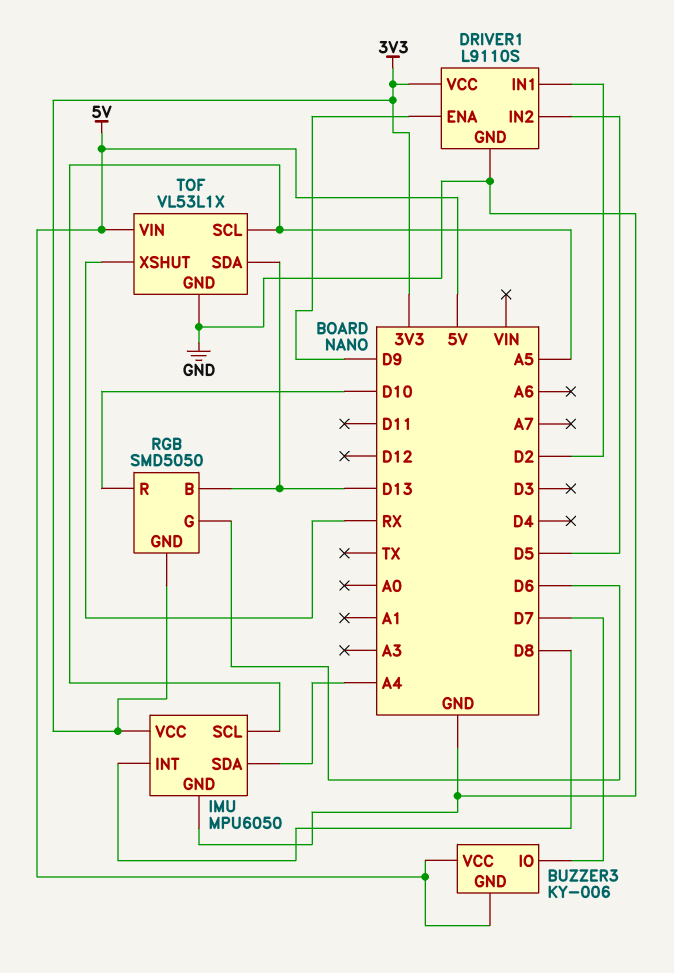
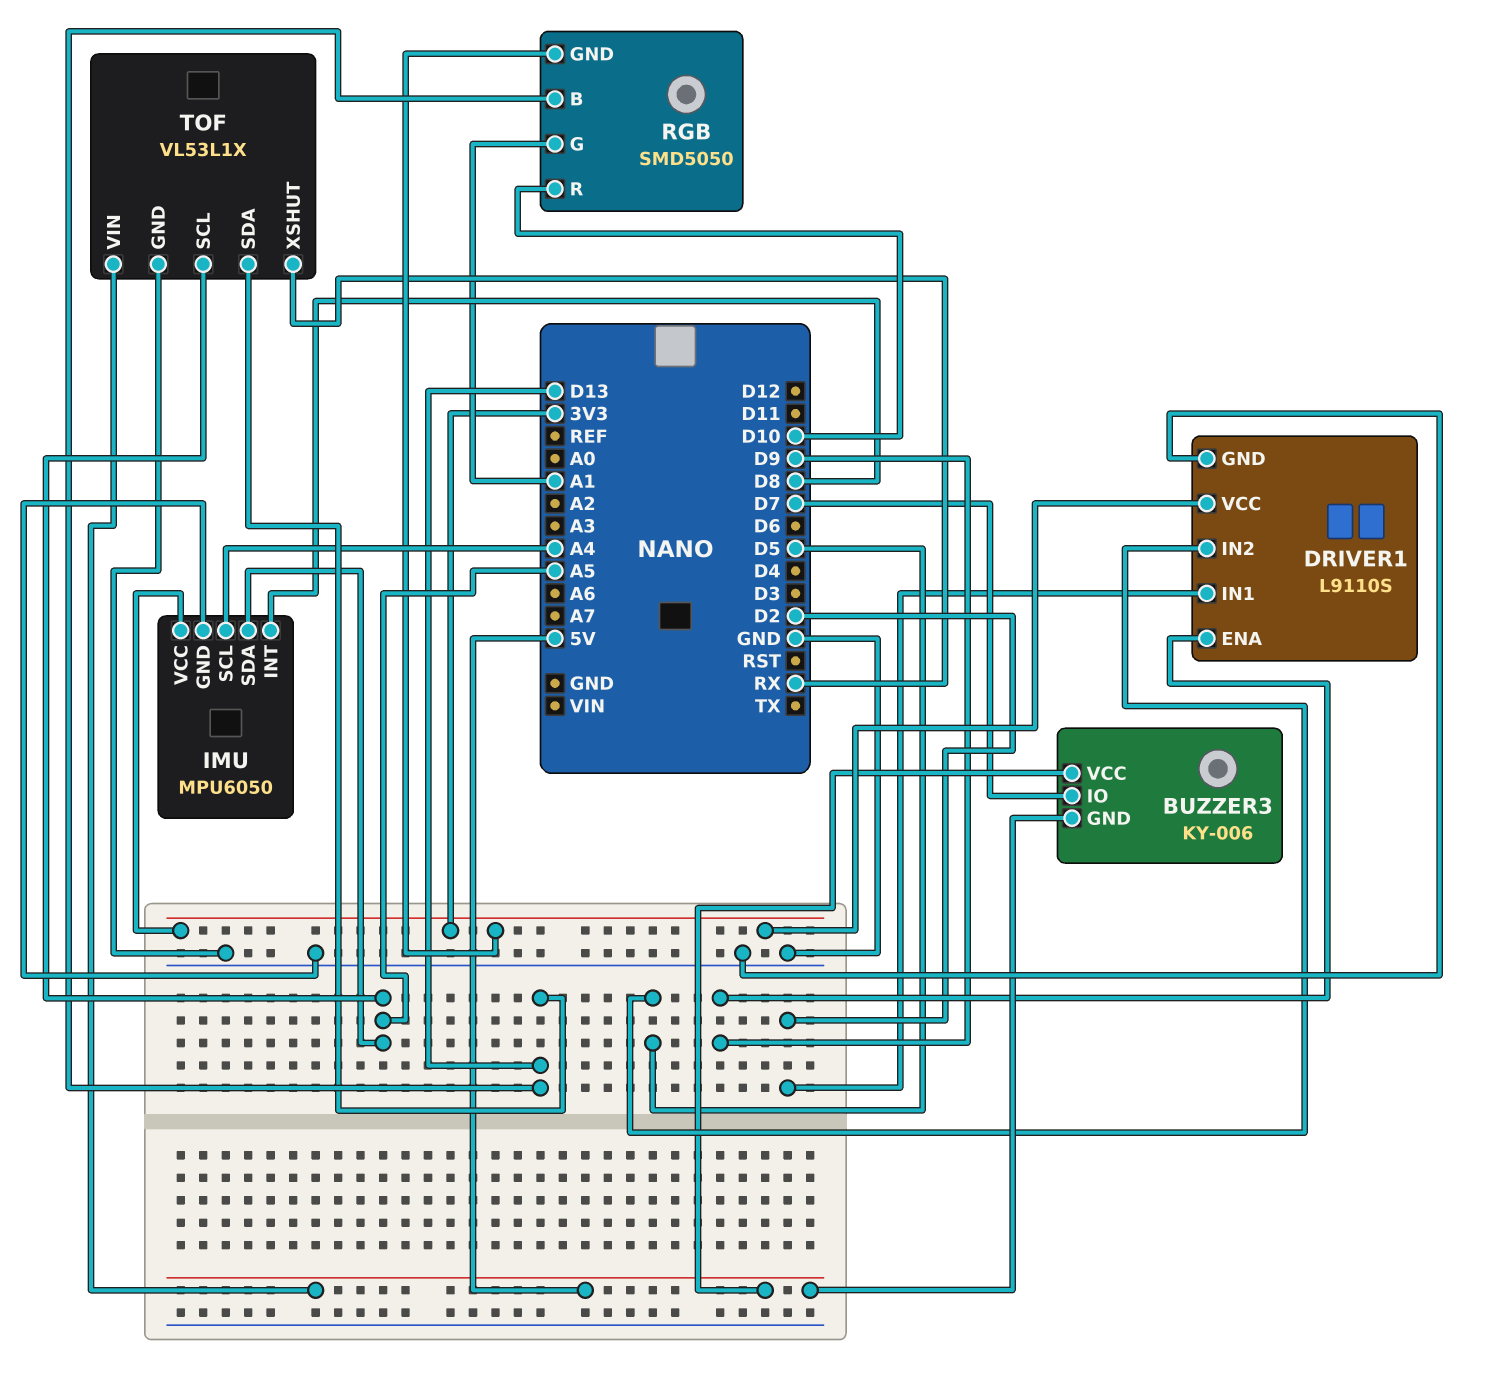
IMU pin SCL: A5 -> A4
IMU pin SDA: A4 -> A5
RGB pin G: D6 -> A1

